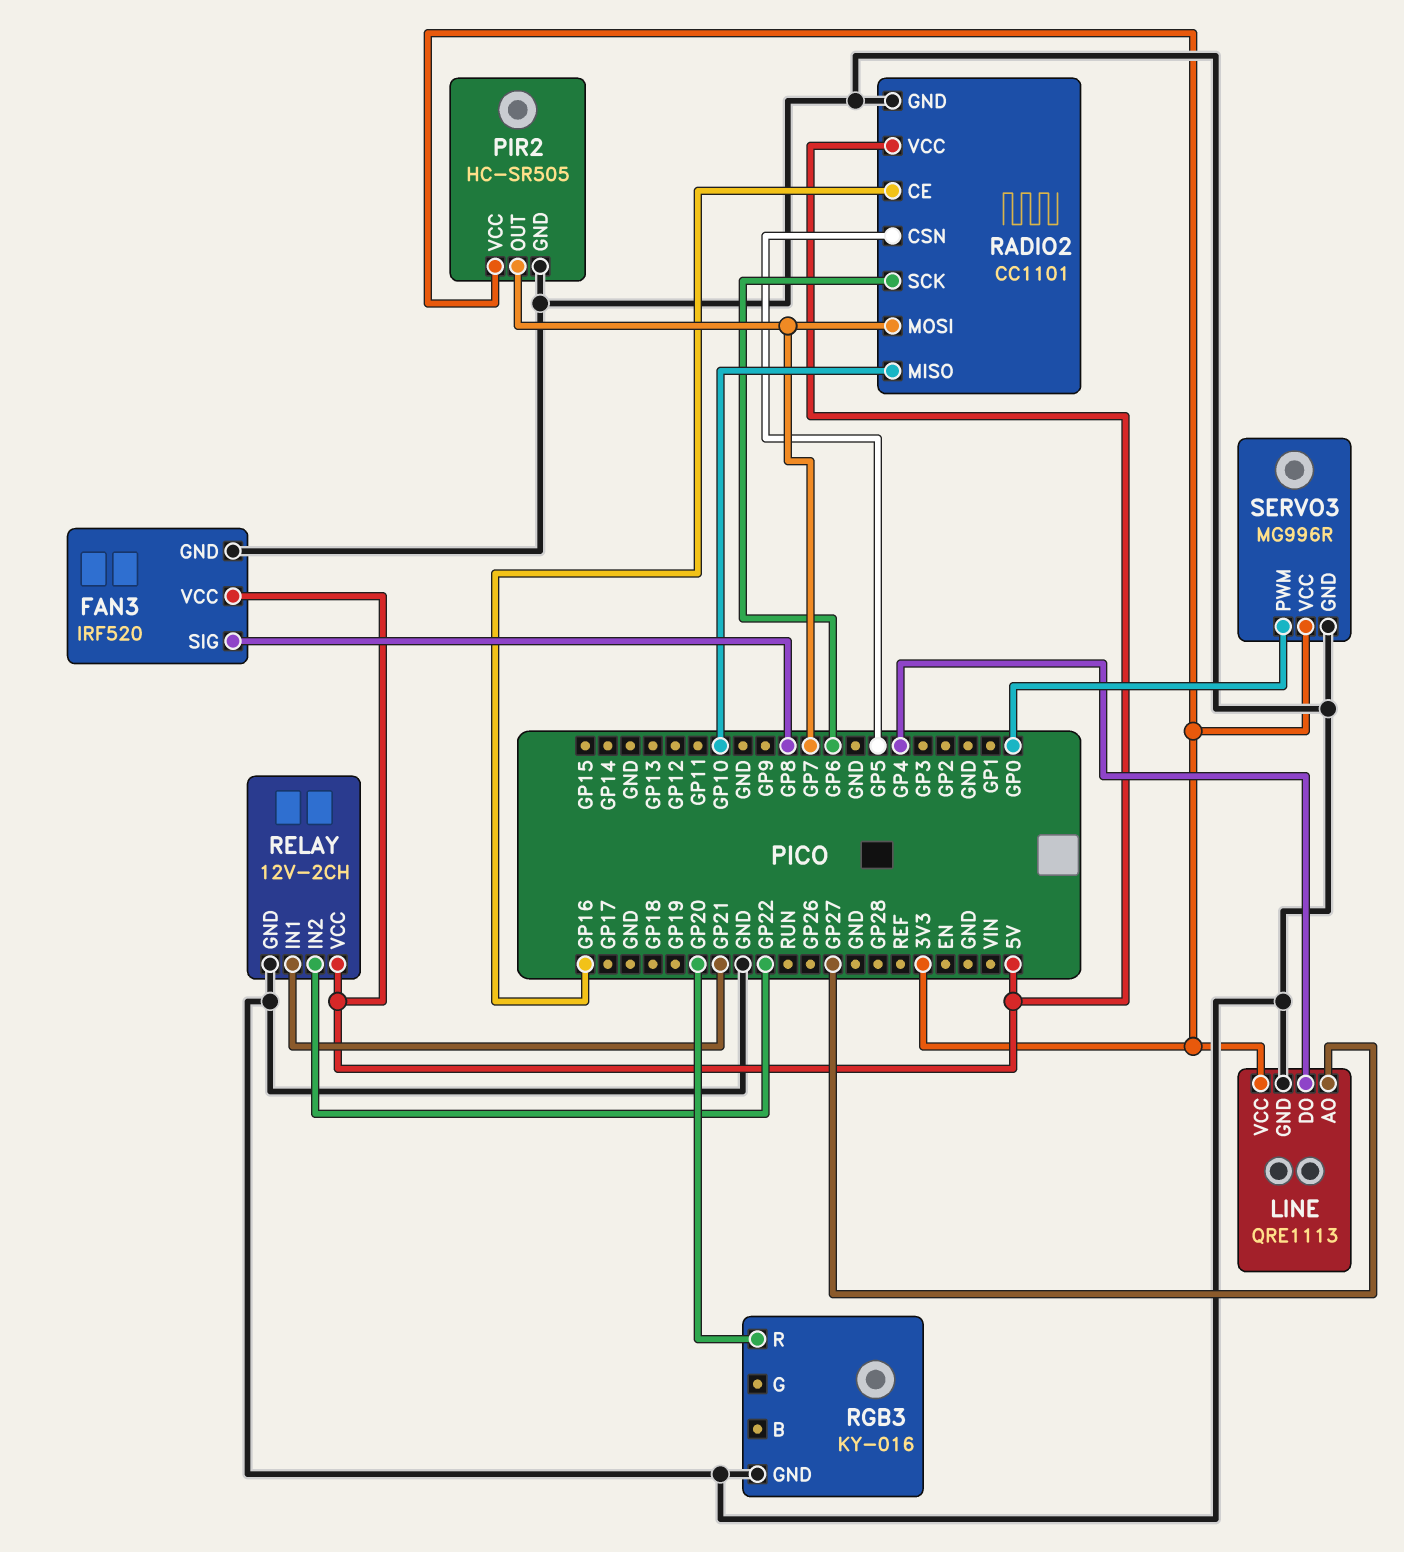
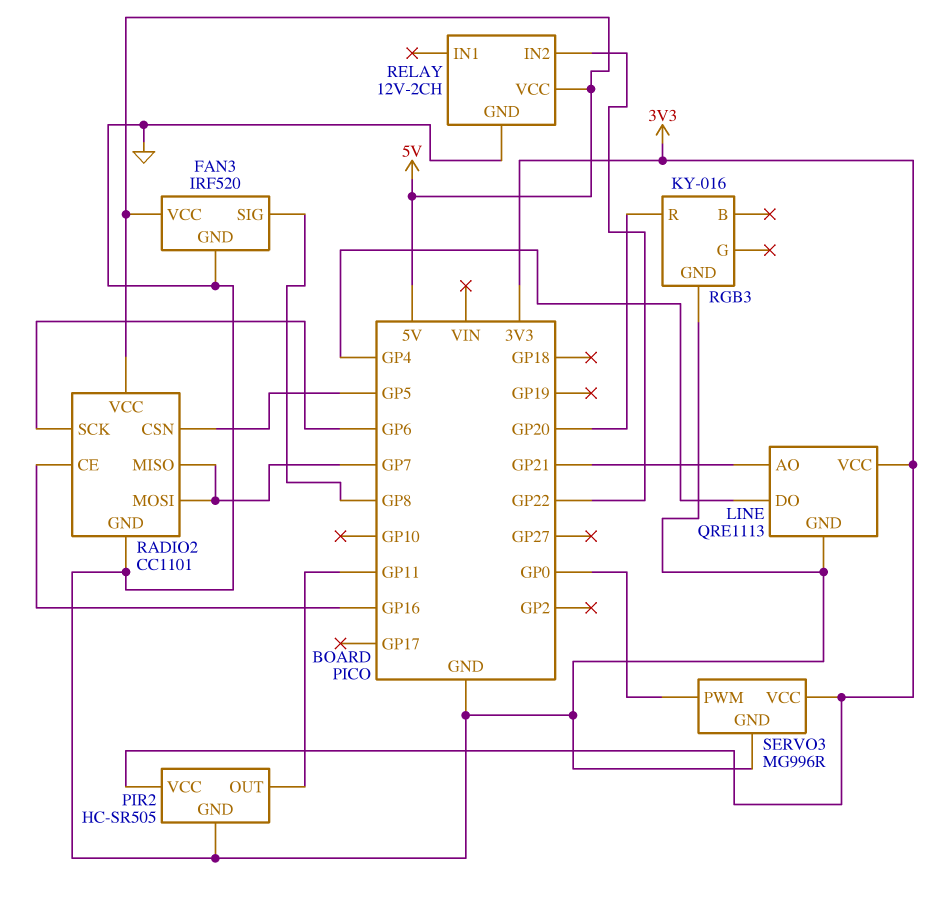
LINE pin AO: GP27 -> GP21
PIR2 pin OUT: GP7 -> GP11
RADIO2 pin MISO: GP10 -> GP7
RELAY pin IN1: GP21 -> none

